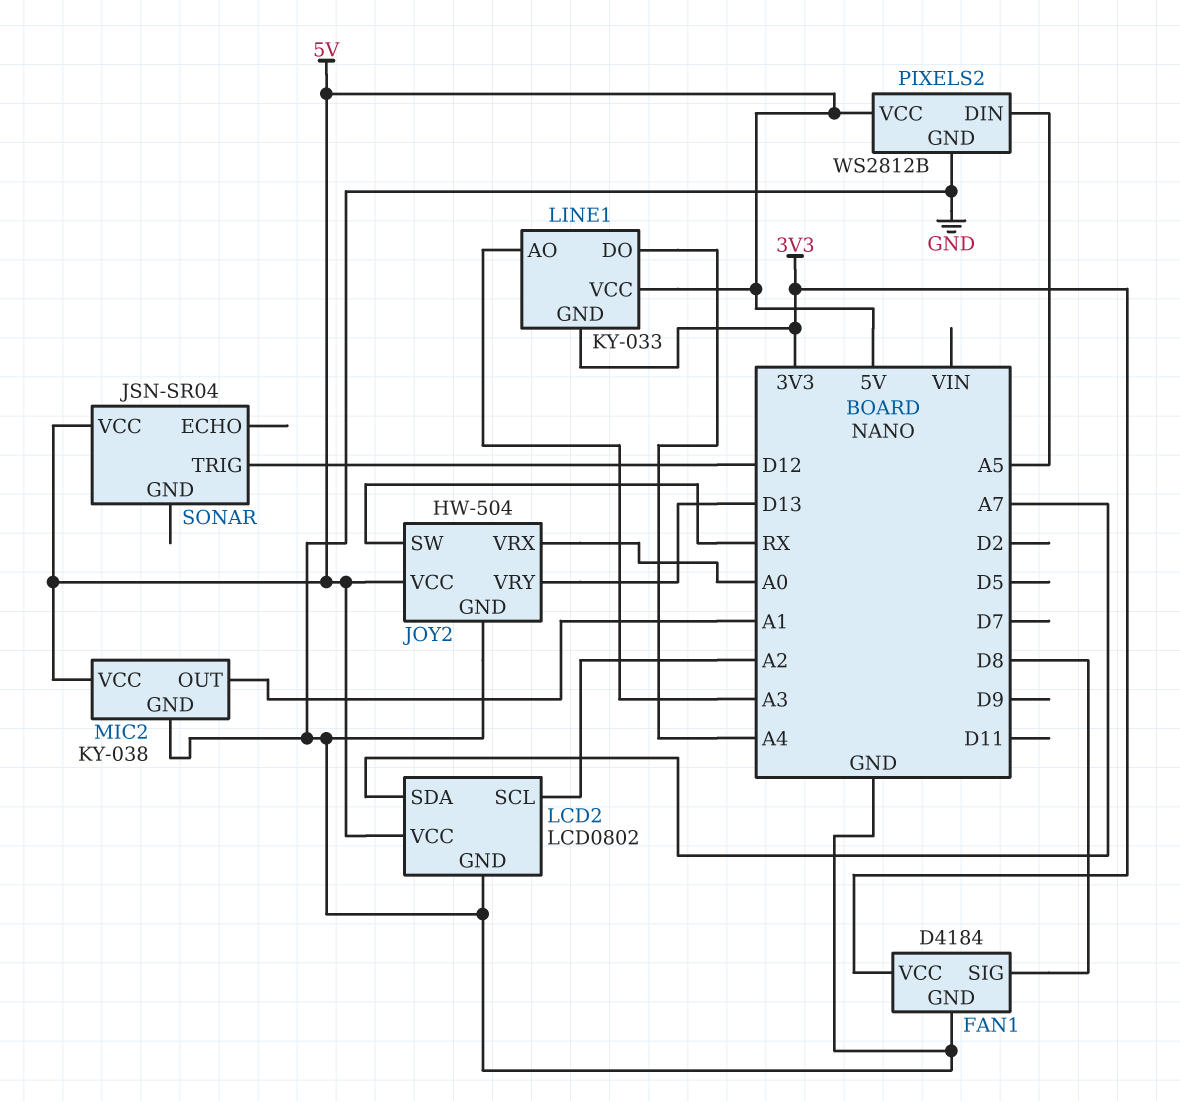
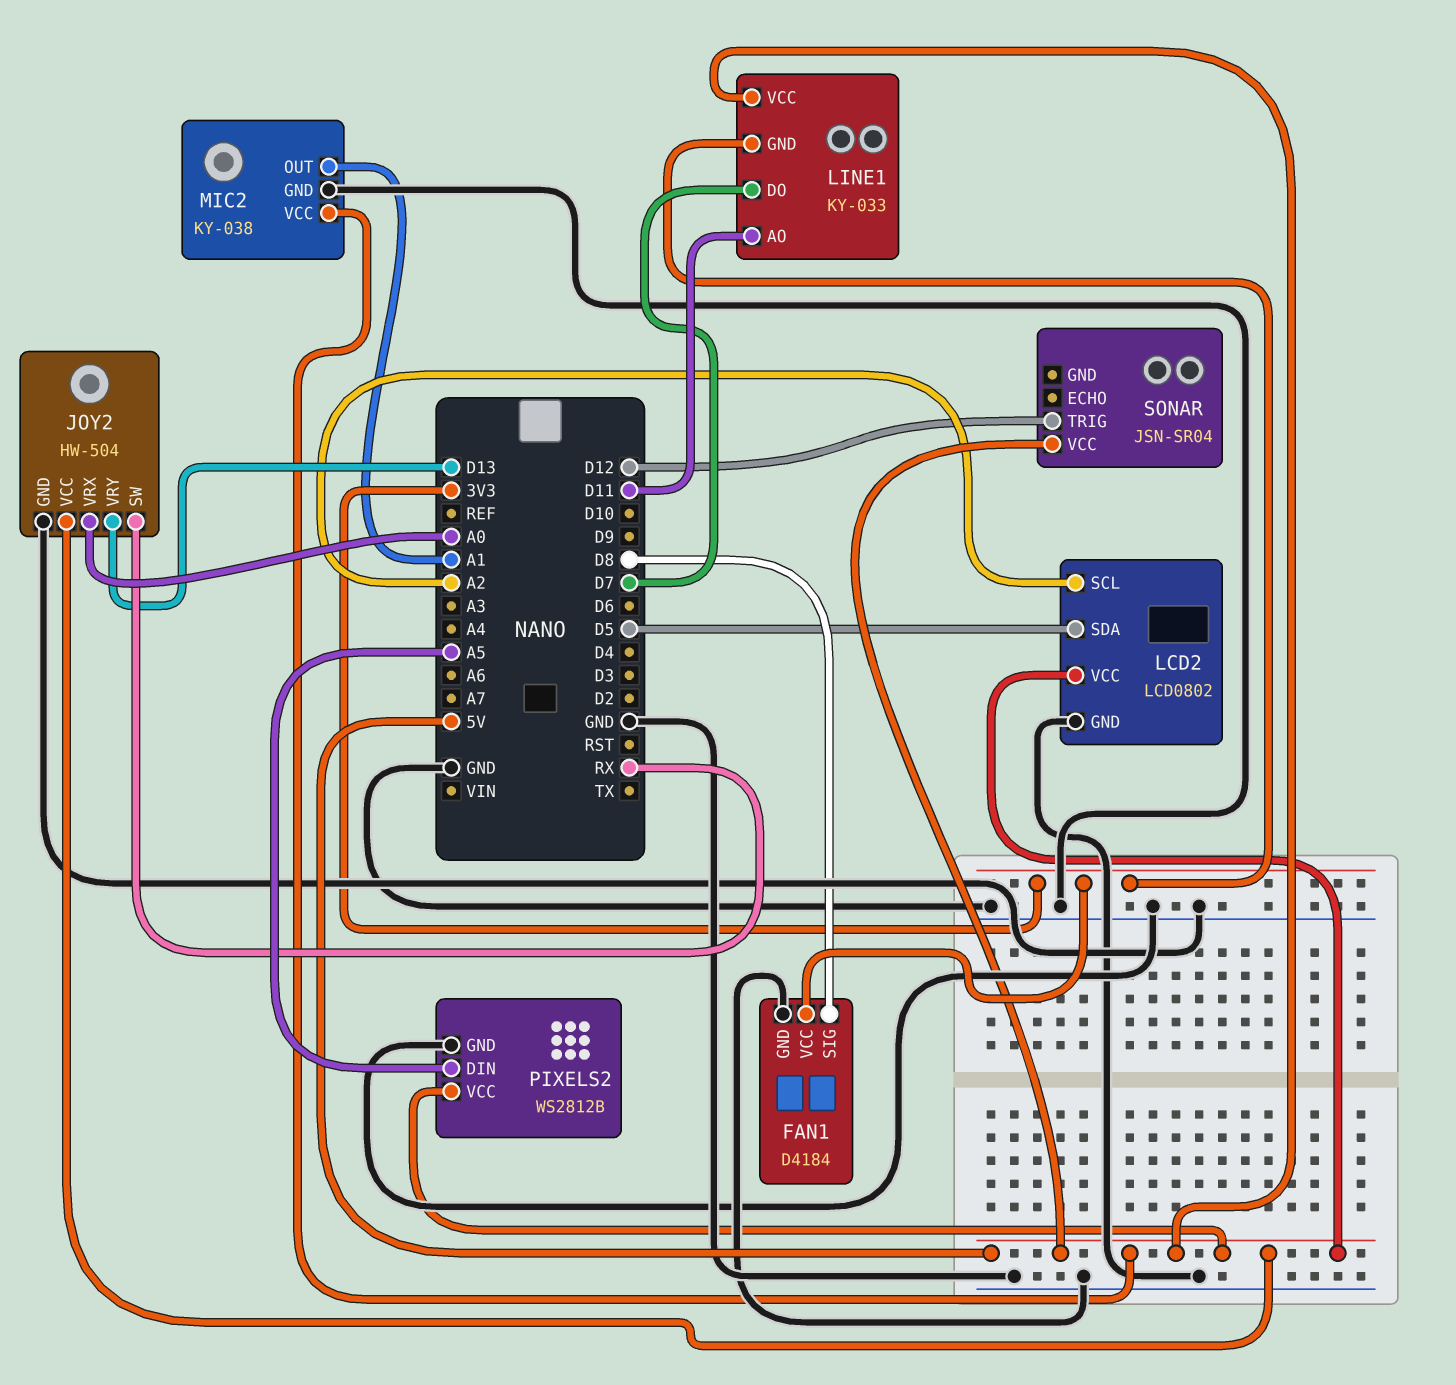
LCD2 pin SDA: A7 -> D5
LINE1 pin AO: A3 -> D11
LINE1 pin DO: A4 -> D7

